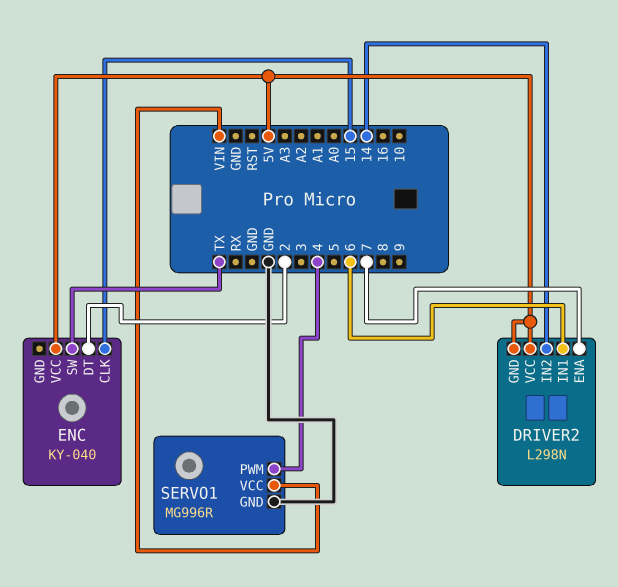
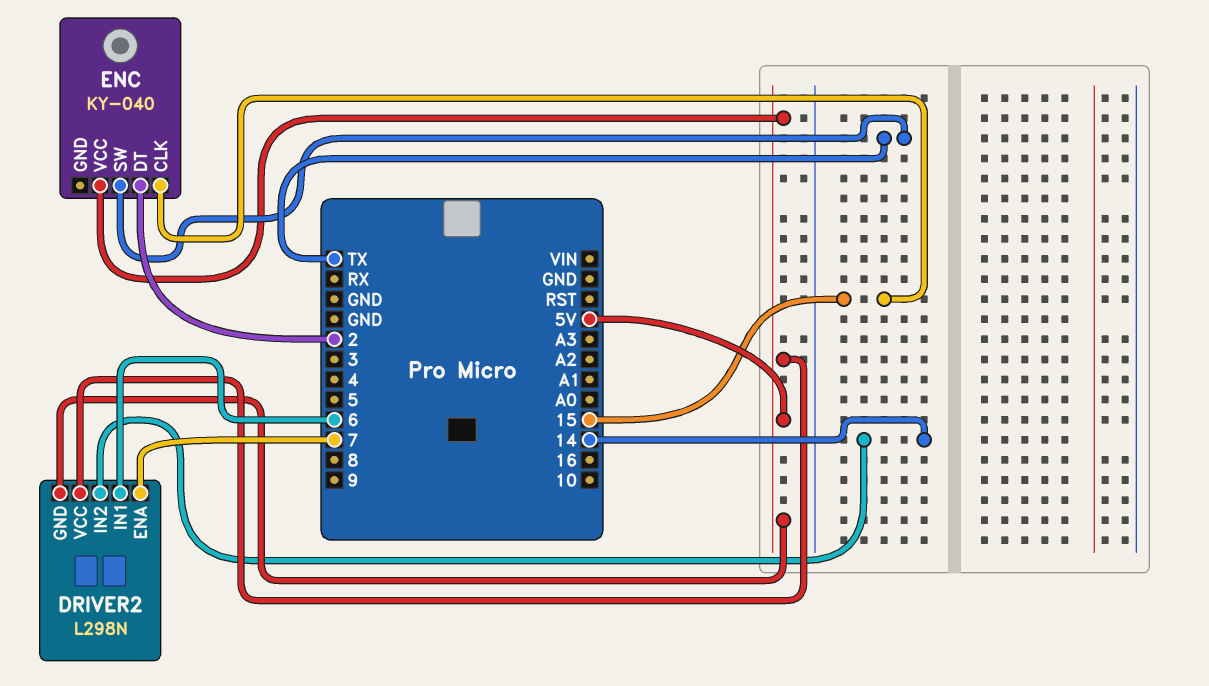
SERVO1: MG996R -> none
SERVO1 pin GND: GND -> none
SERVO1 pin PWM: 4 -> none
SERVO1 pin VCC: VIN -> none

